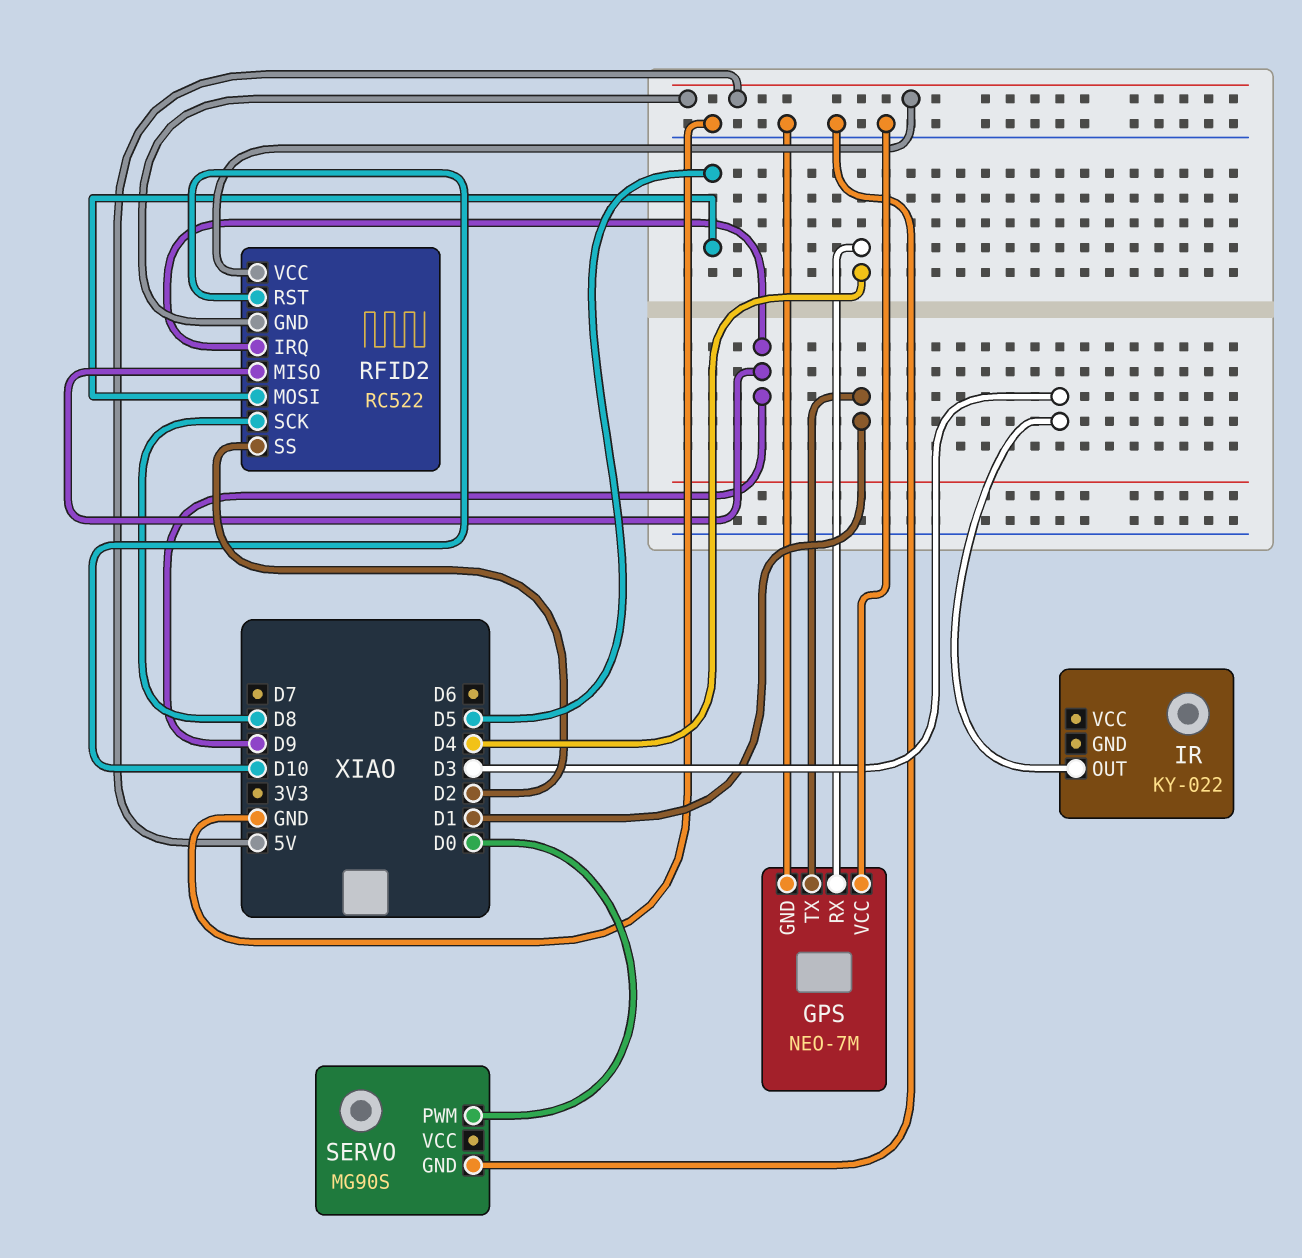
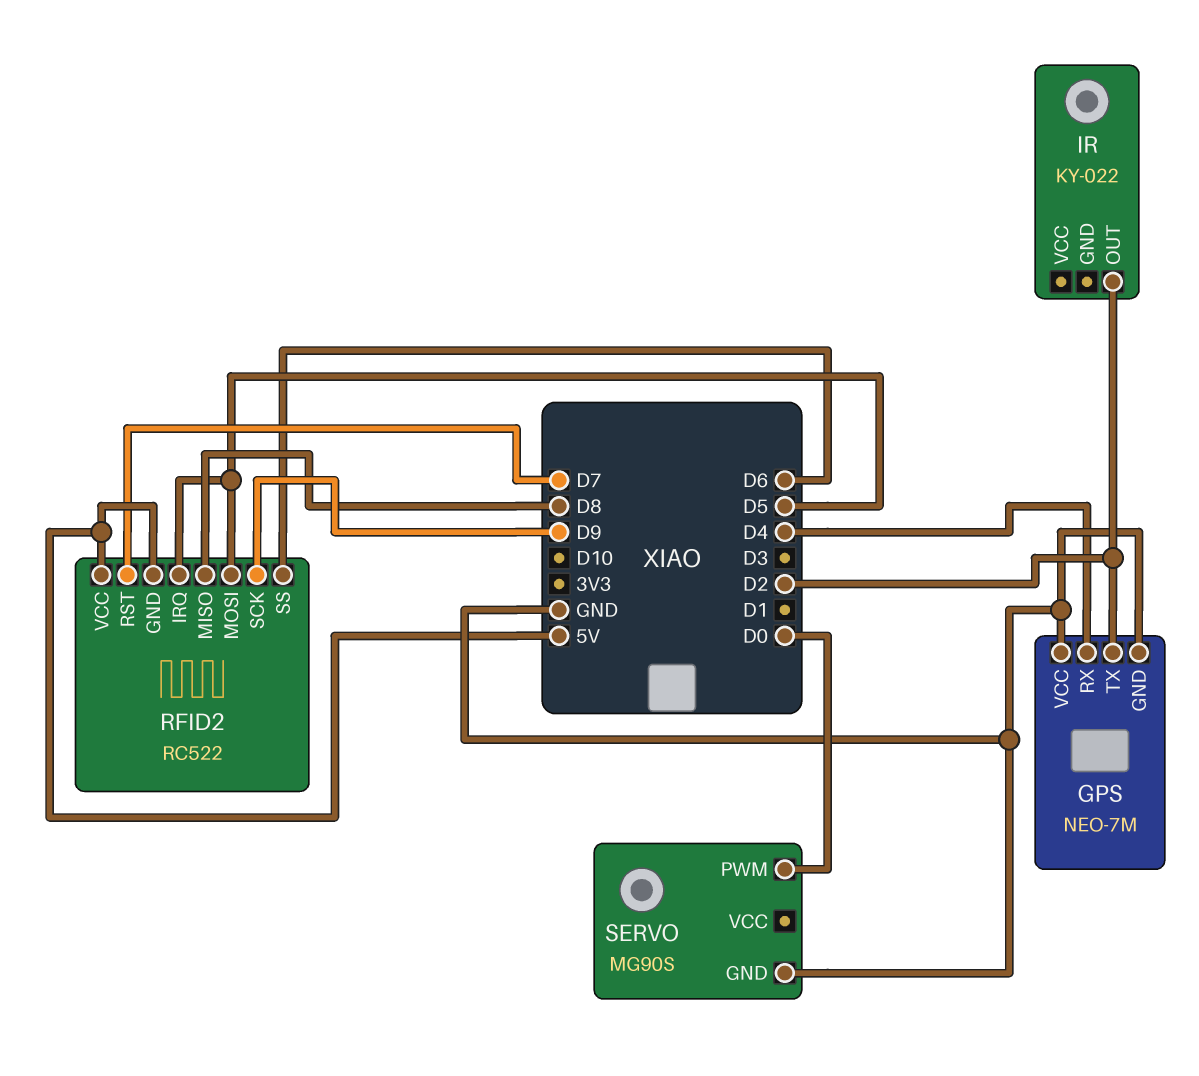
GPS pin TX: D1 -> D2
IR pin OUT: D3 -> D2
RFID2 pin IRQ: D9 -> D5
RFID2 pin MISO: D9 -> D8
RFID2 pin RST: D10 -> D7
RFID2 pin SCK: D8 -> D9
RFID2 pin SS: D2 -> D6

